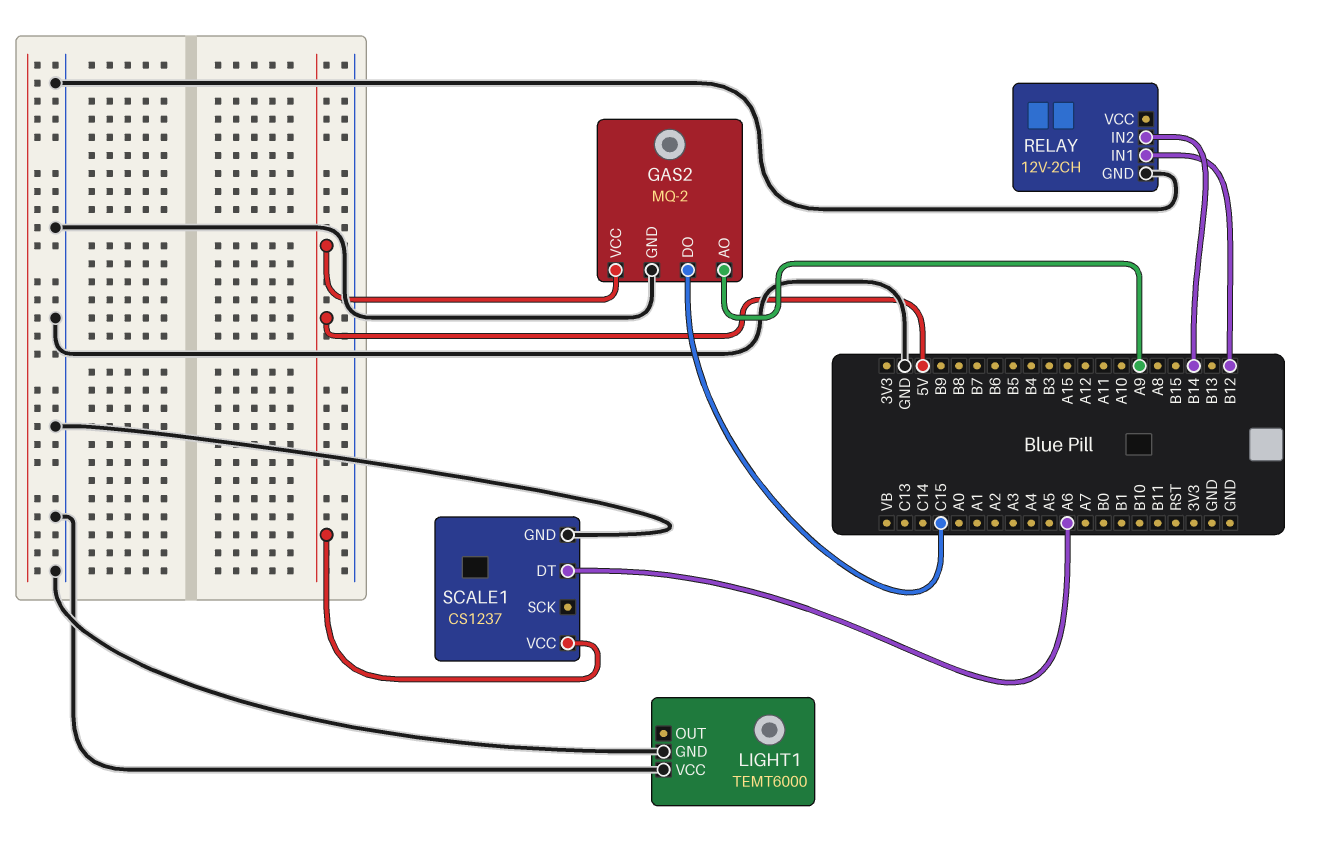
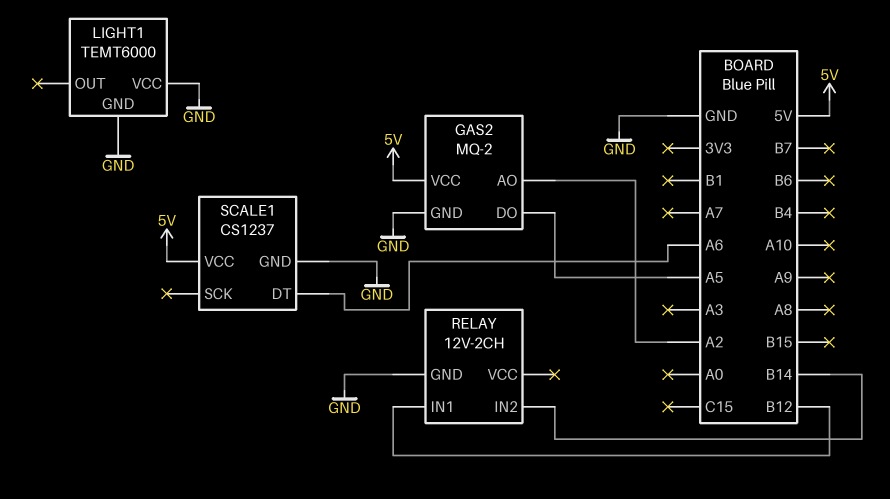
GAS2 pin AO: A9 -> A2
GAS2 pin DO: C15 -> A5

